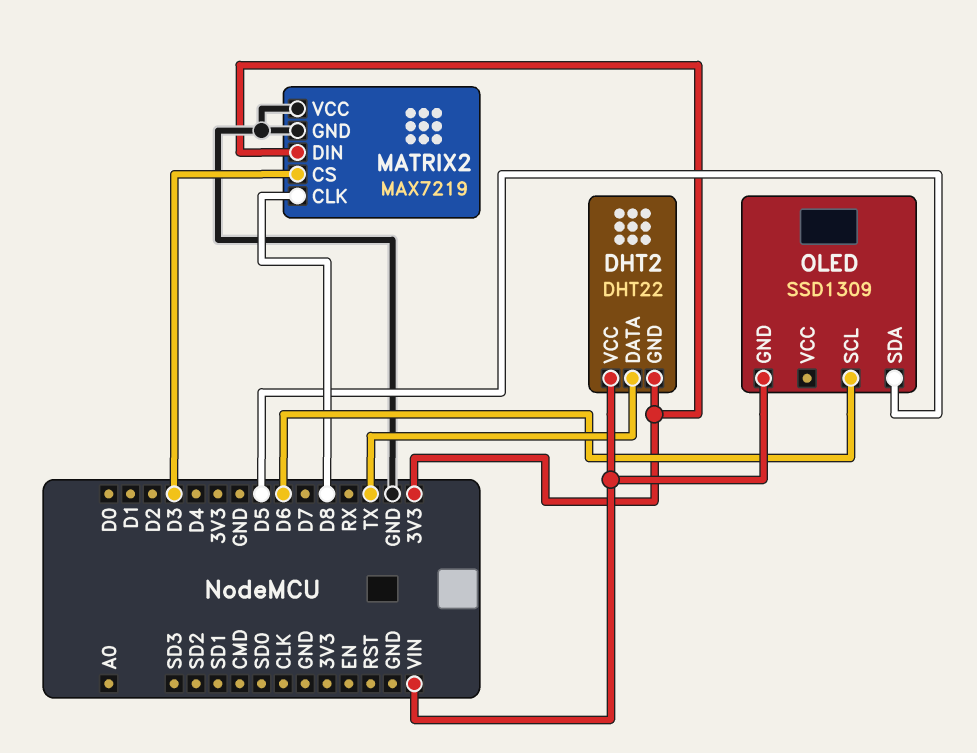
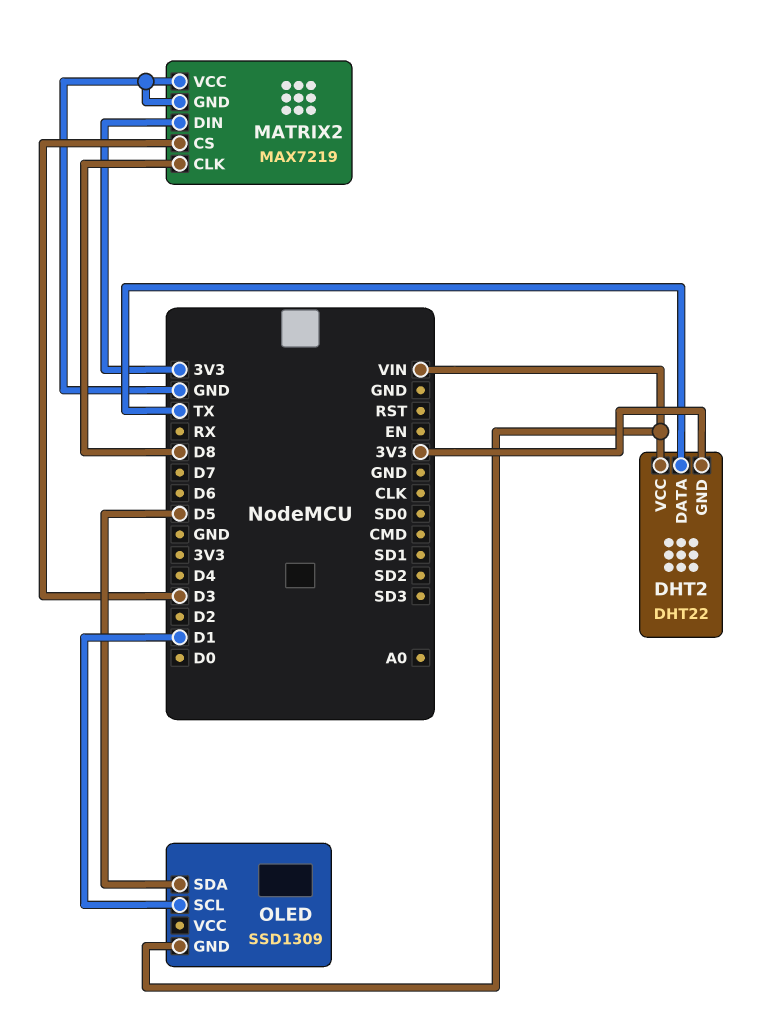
OLED pin SCL: D6 -> D1

